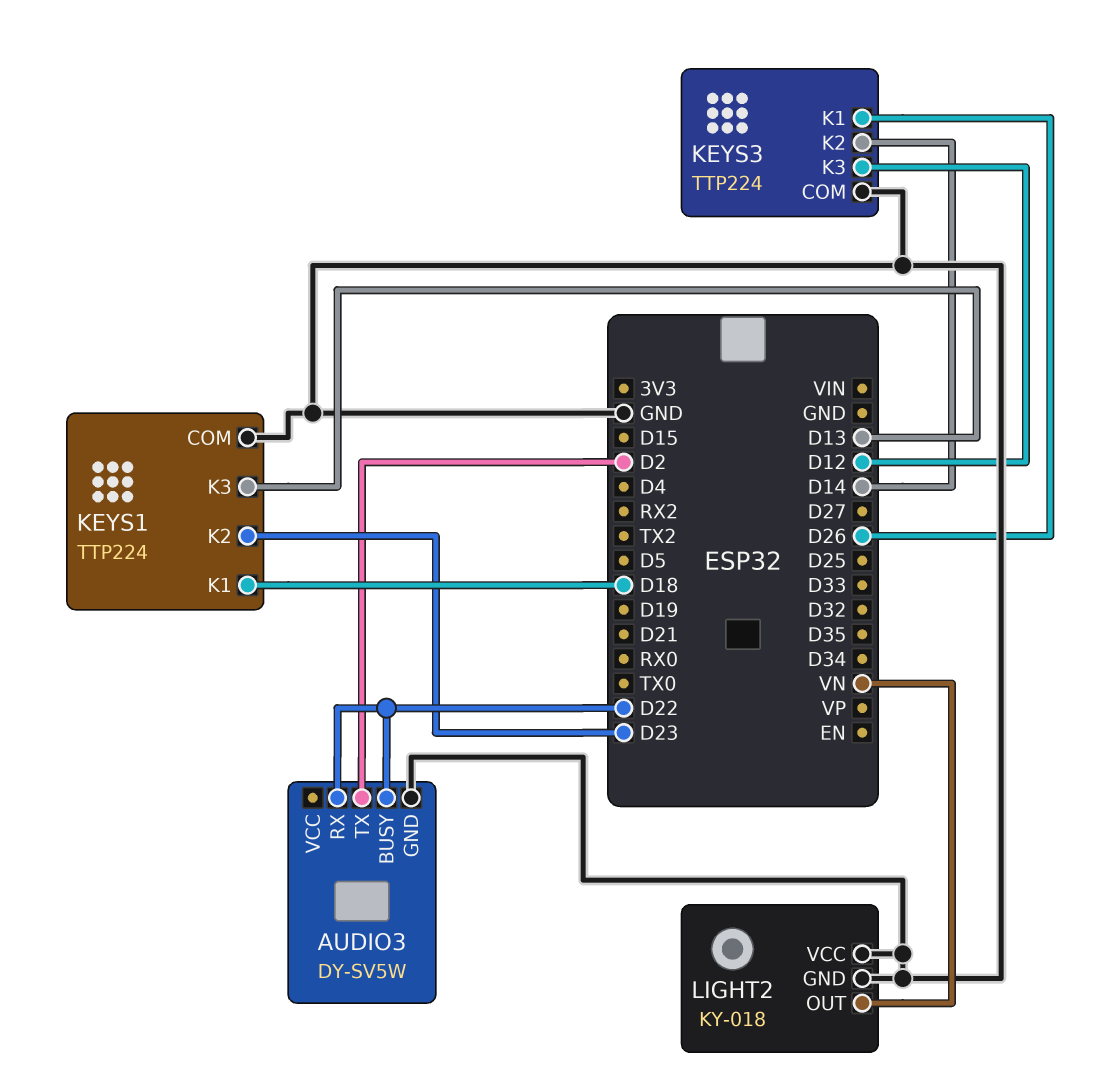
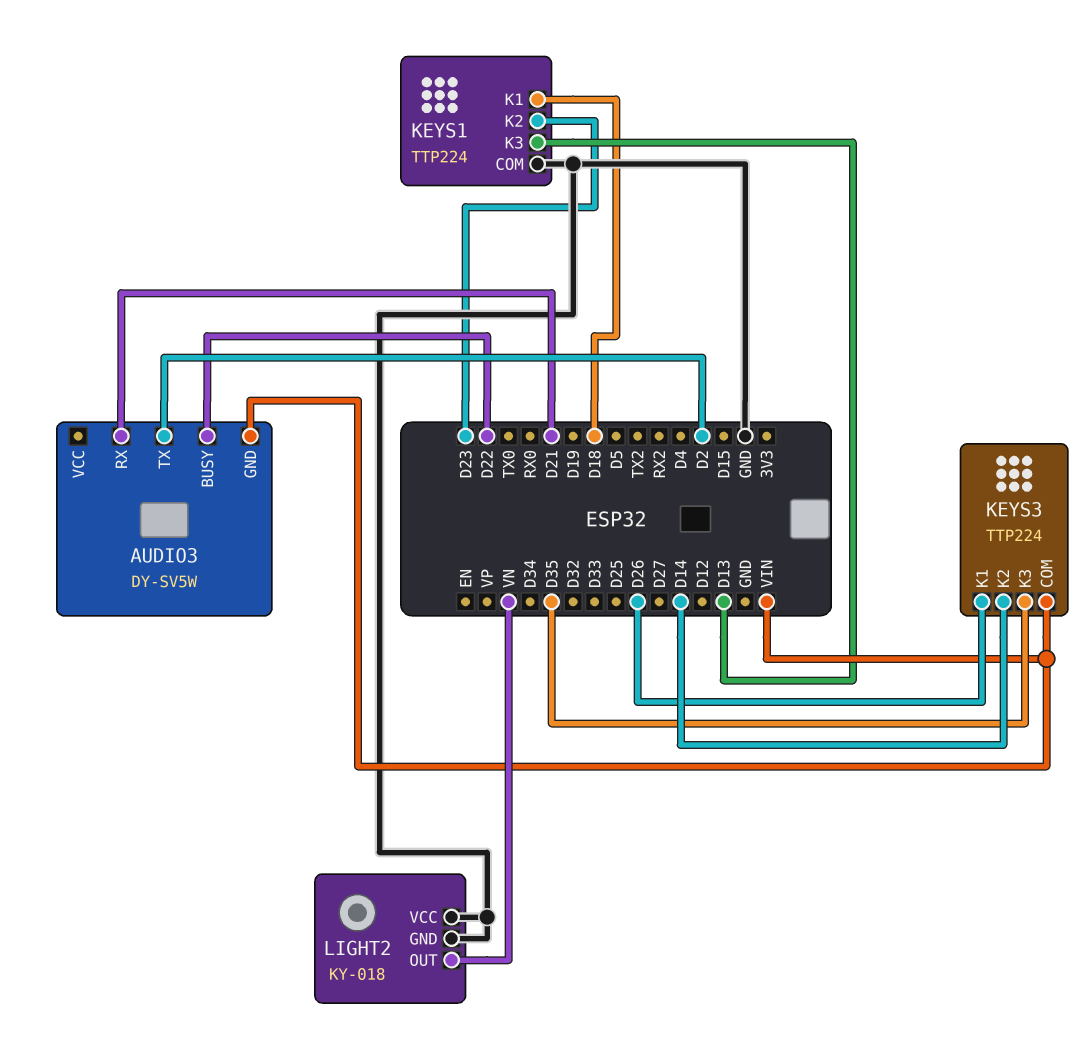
AUDIO3 pin GND: GND -> VIN
AUDIO3 pin RX: D22 -> D21
KEYS3 pin COM: GND -> VIN
KEYS3 pin K3: D12 -> D35

